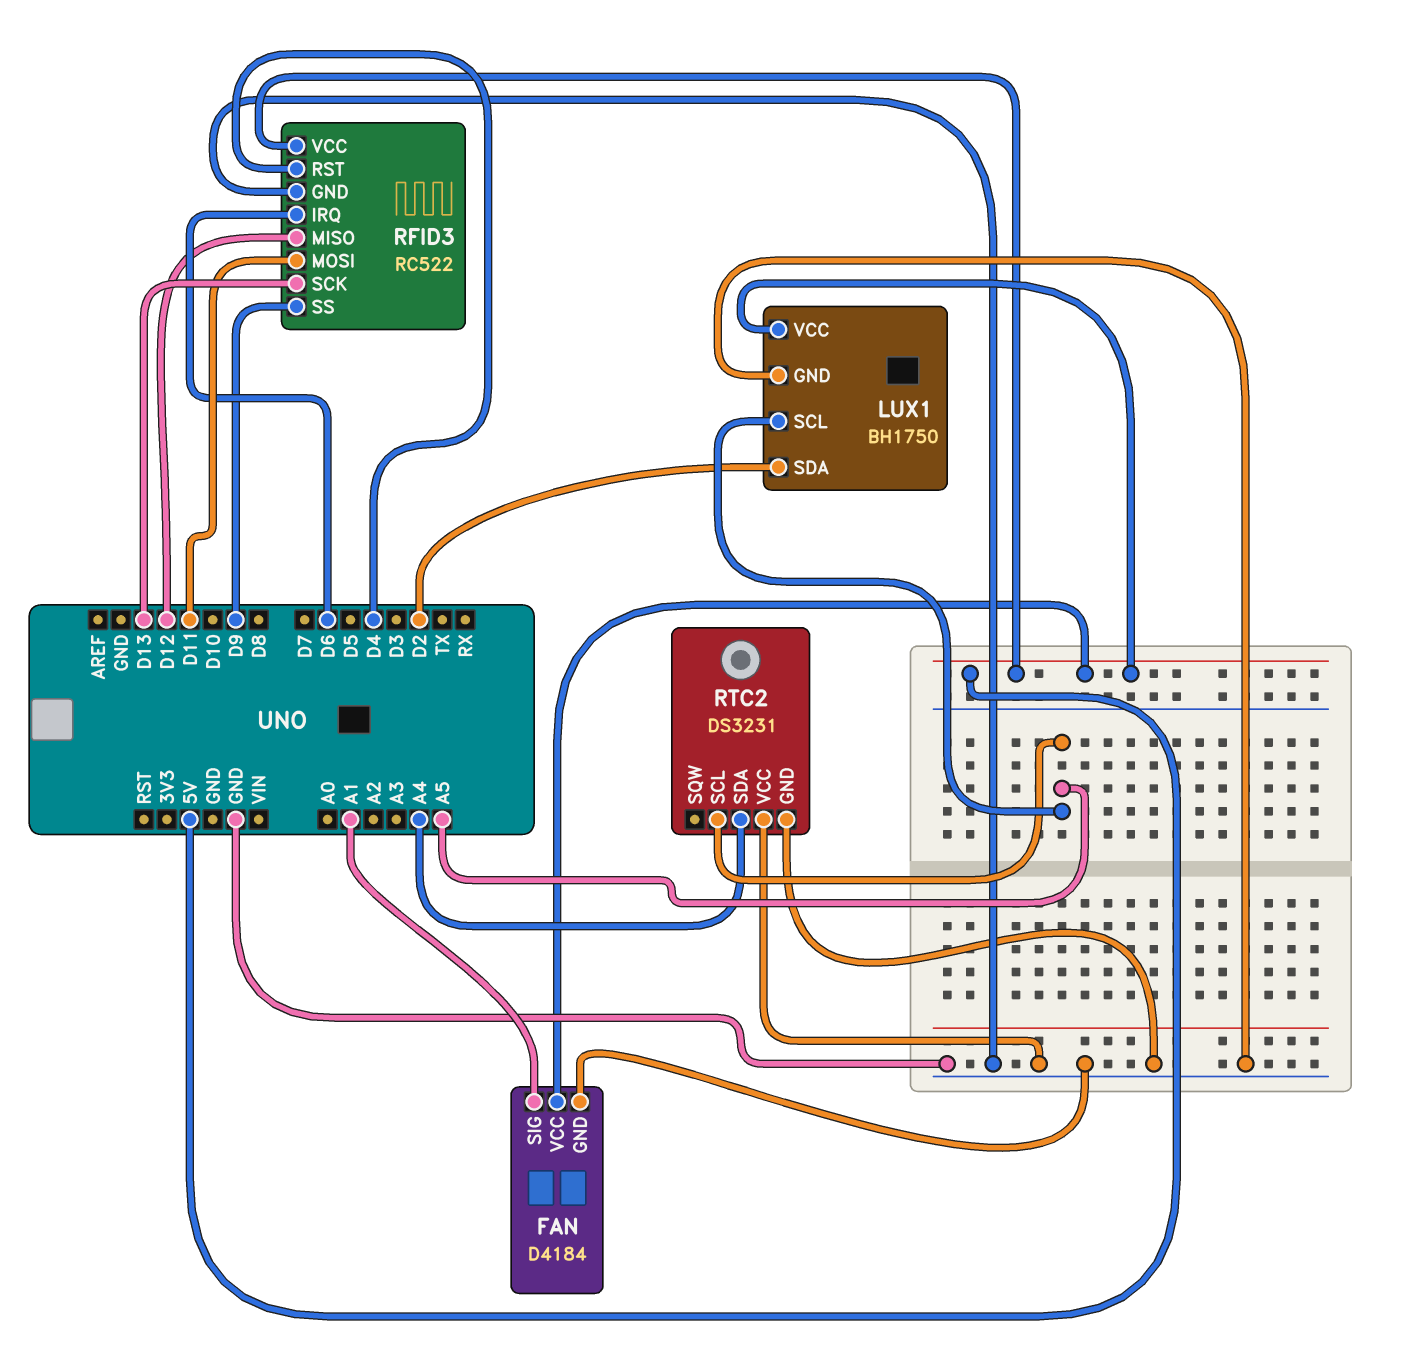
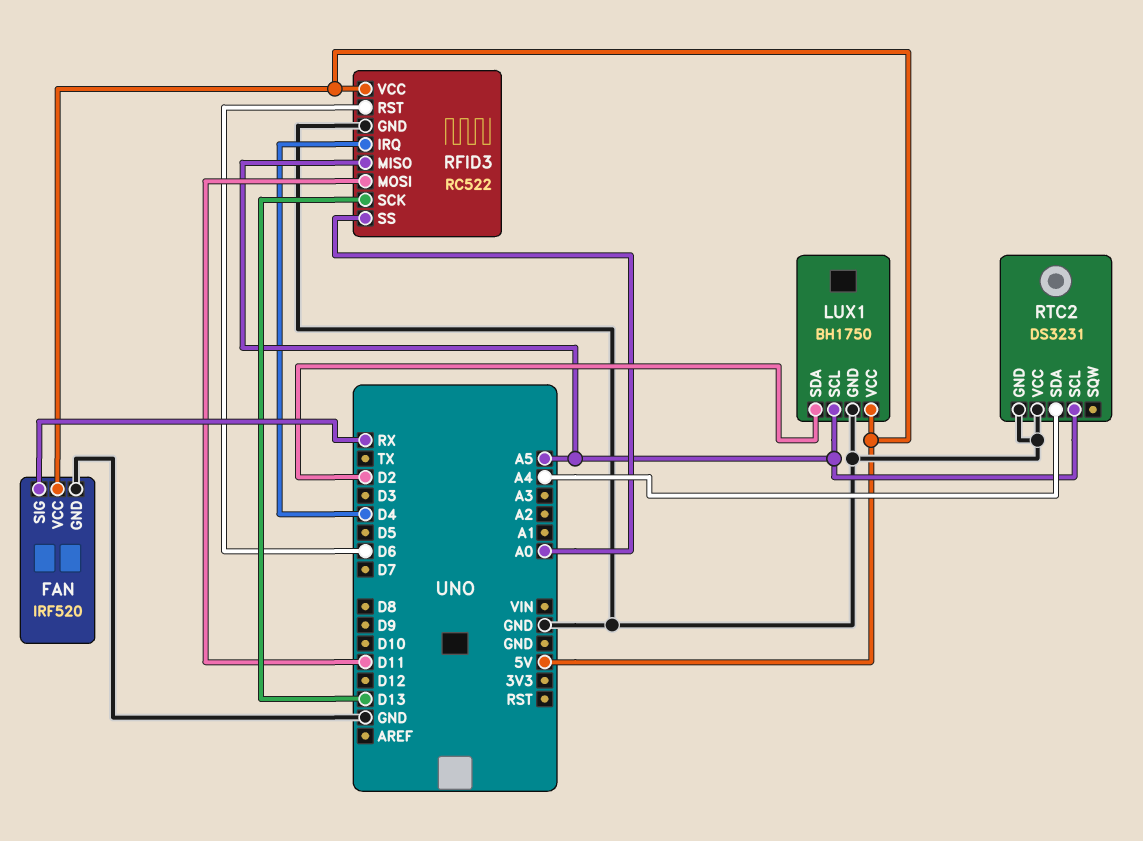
FAN: D4184 -> IRF520
FAN pin SIG: A1 -> RX
RFID3 pin IRQ: D6 -> D4
RFID3 pin MISO: D12 -> A5
RFID3 pin RST: D4 -> D6
RFID3 pin SS: D9 -> A0

